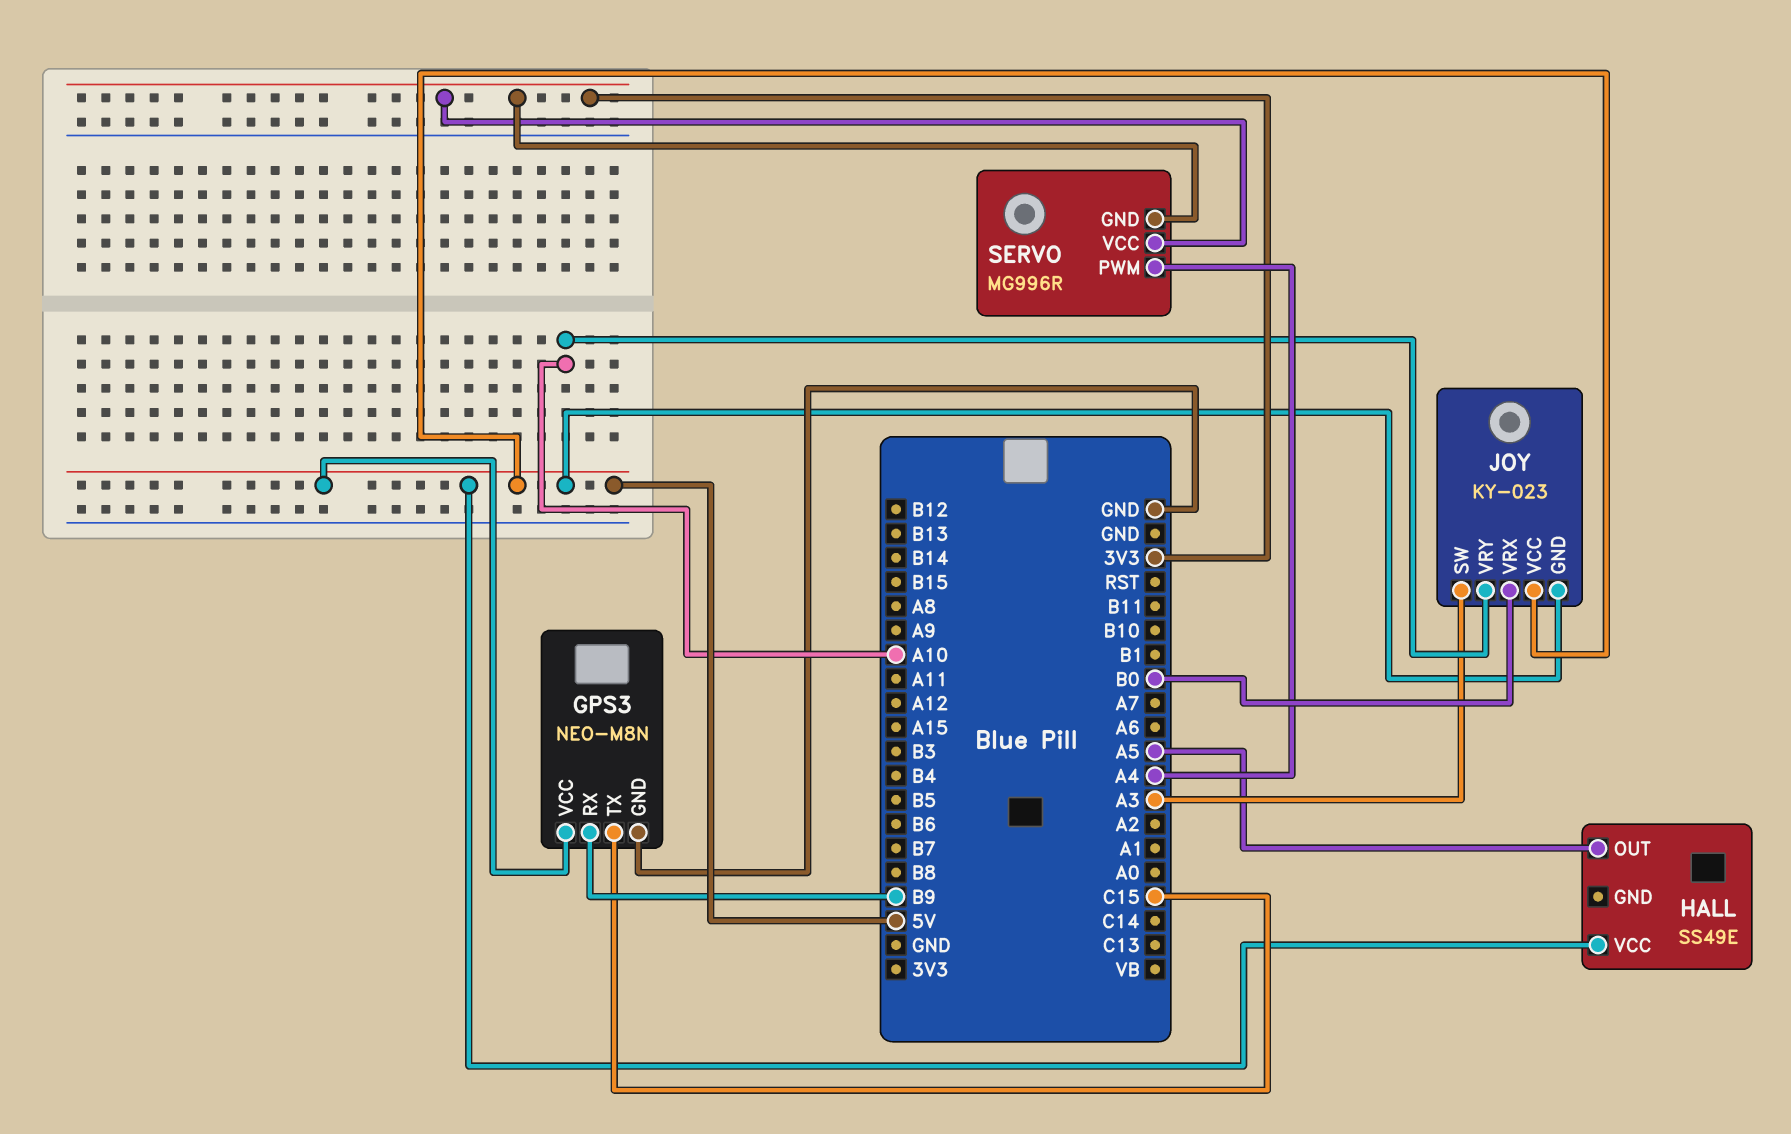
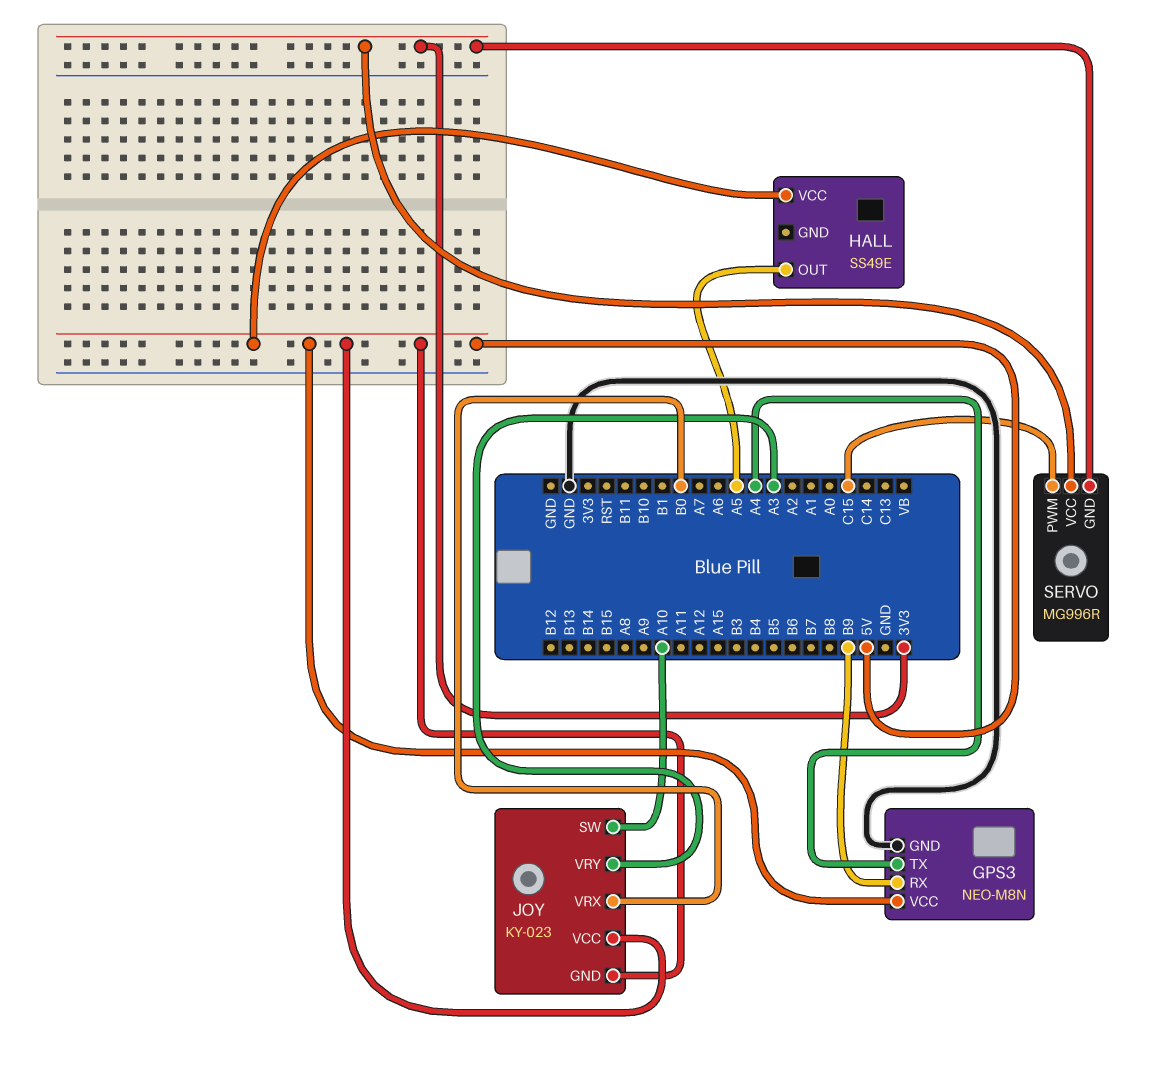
GPS3 pin TX: C15 -> A4
JOY pin SW: A3 -> A10
JOY pin VRY: A10 -> A3
SERVO pin PWM: A4 -> C15

